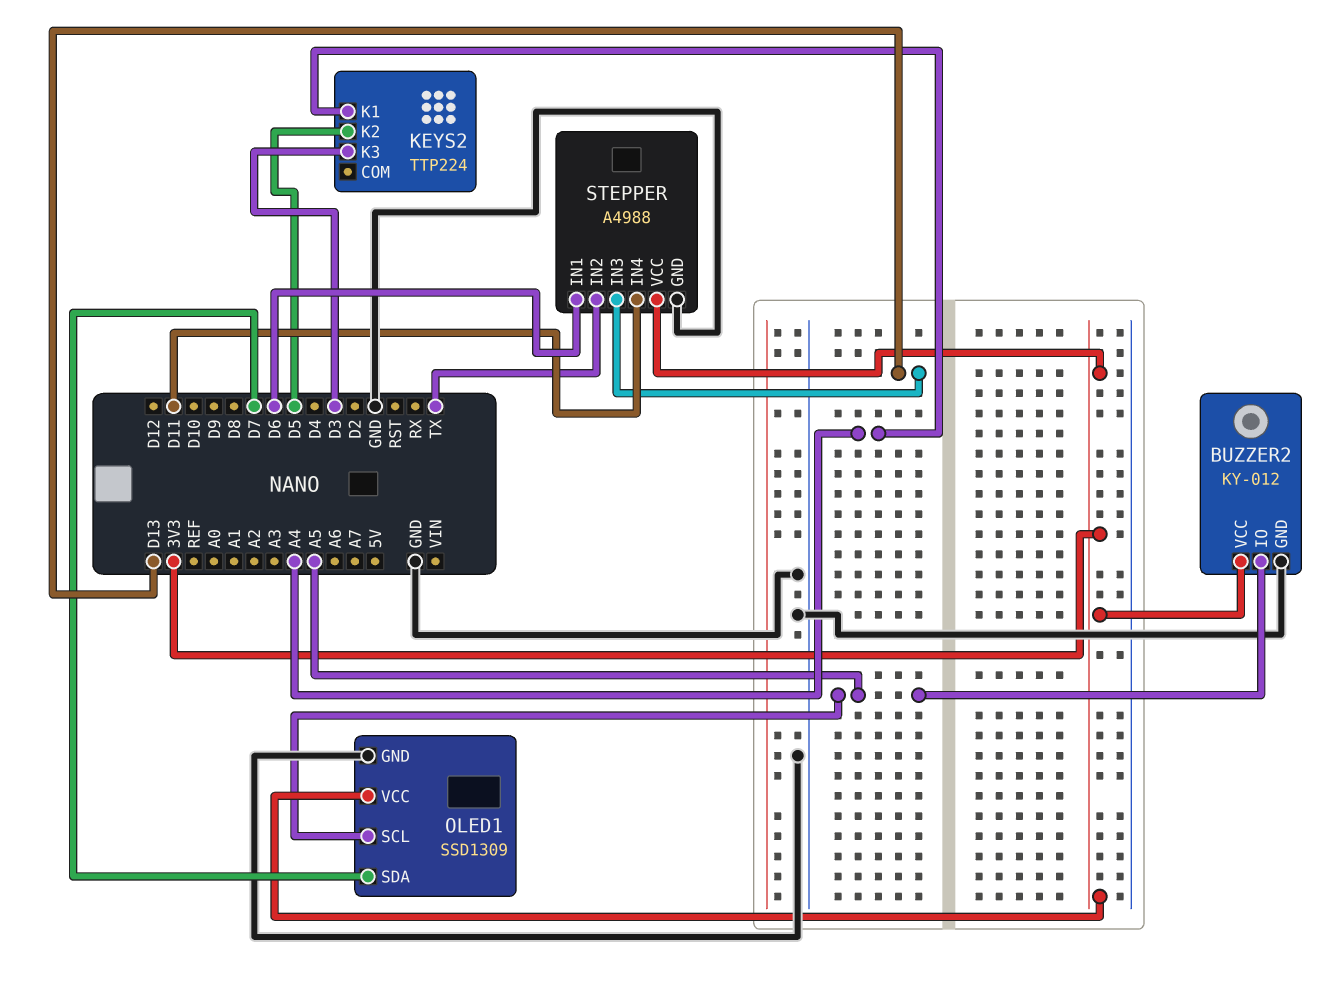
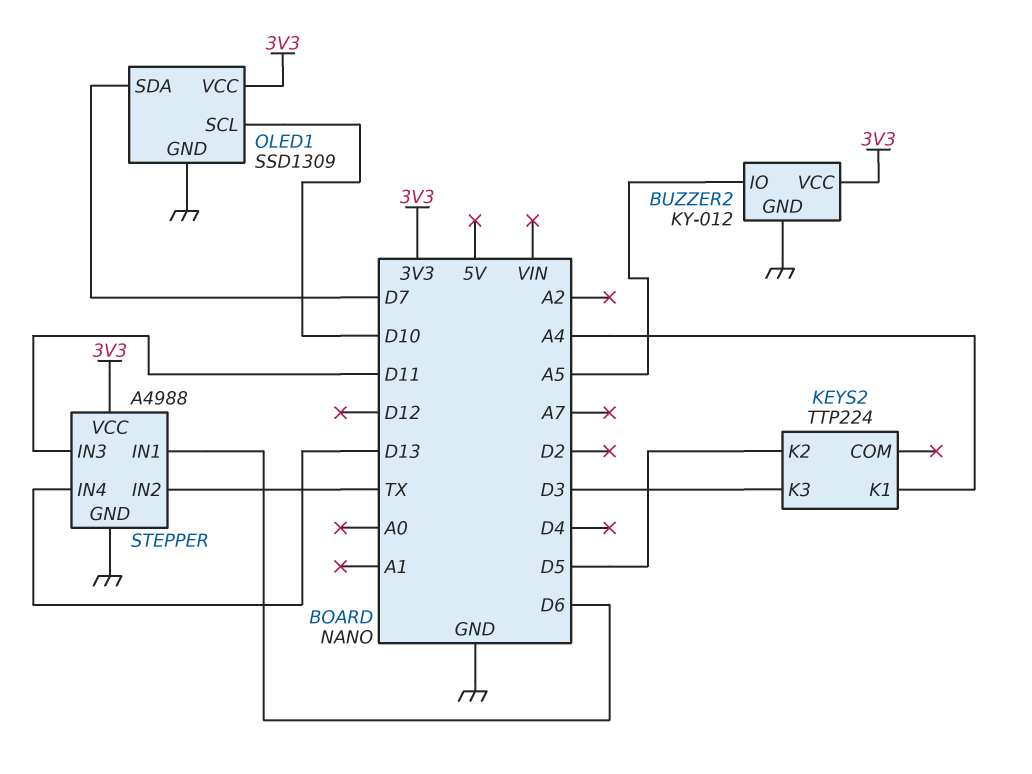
OLED1 pin SCL: A5 -> D10
STEPPER pin IN3: D13 -> D11
STEPPER pin IN4: D11 -> D13

